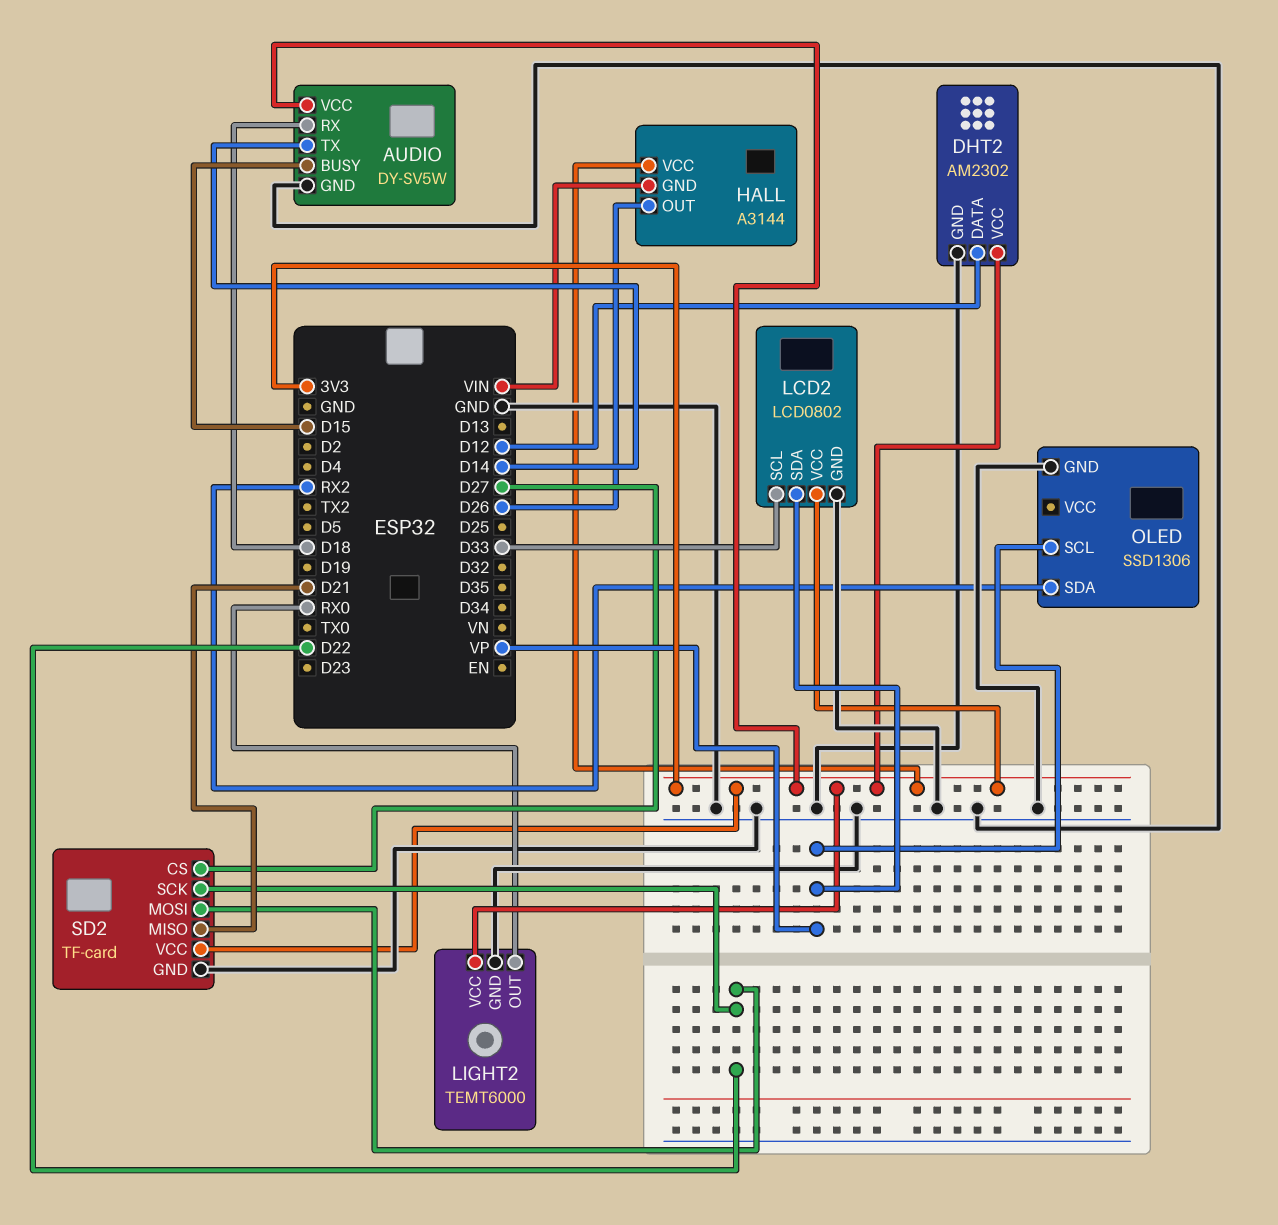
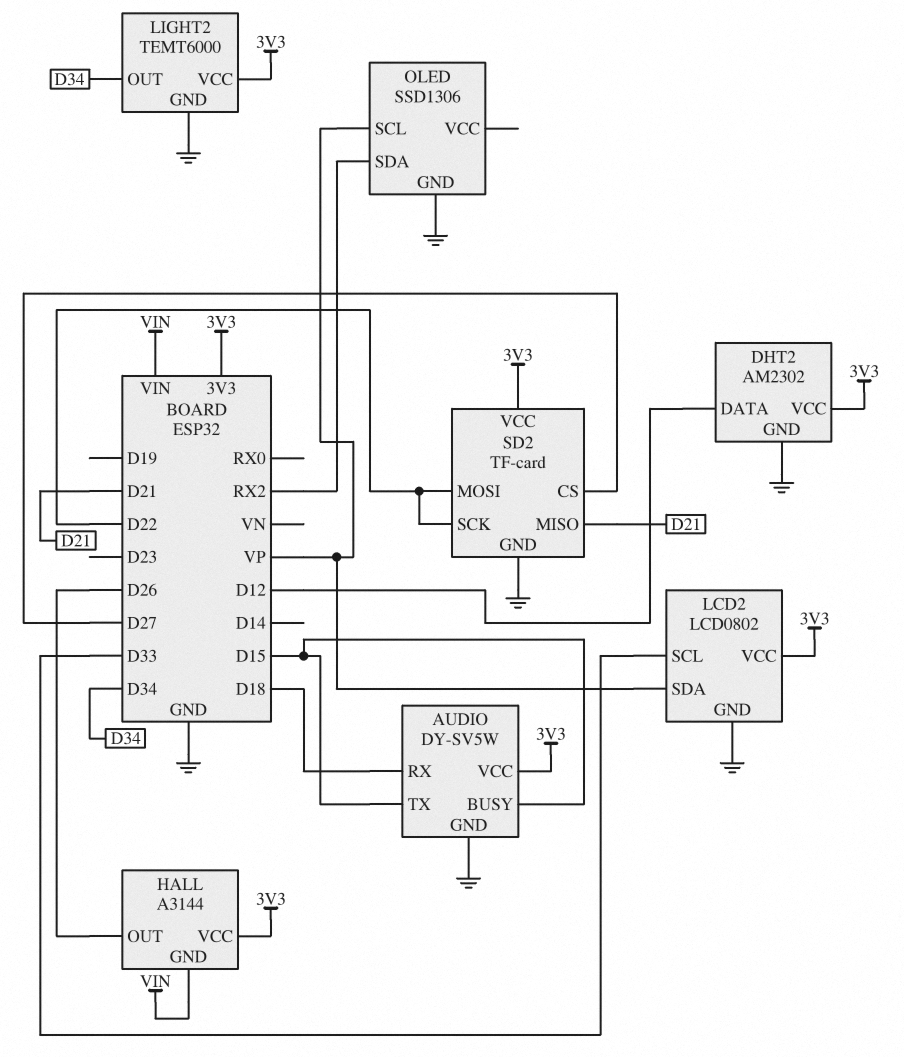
AUDIO pin TX: D14 -> D15
LIGHT2 pin OUT: RX0 -> D34

